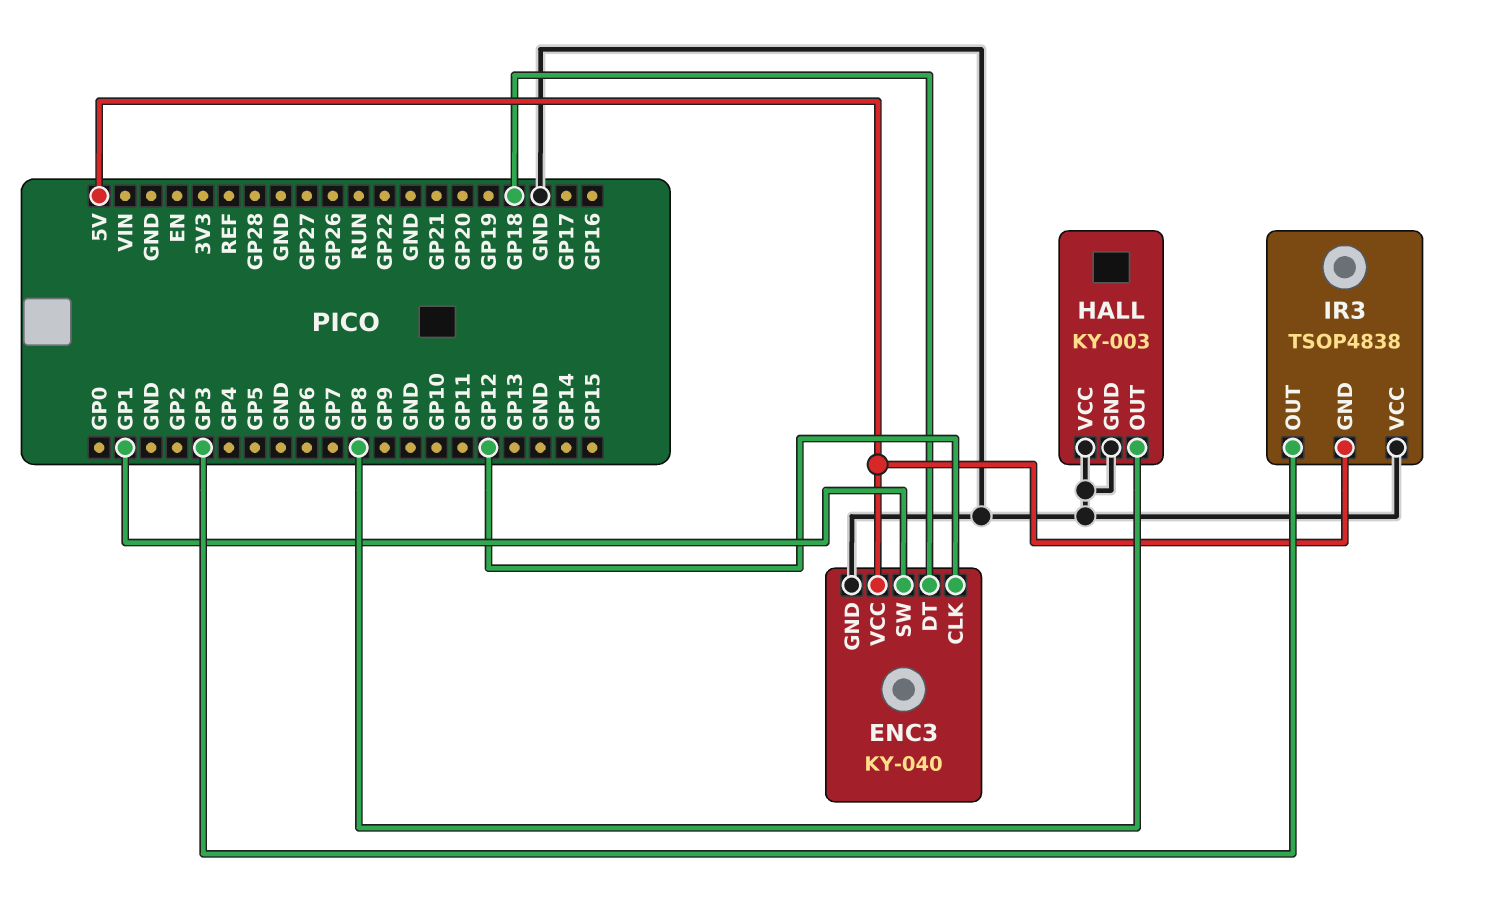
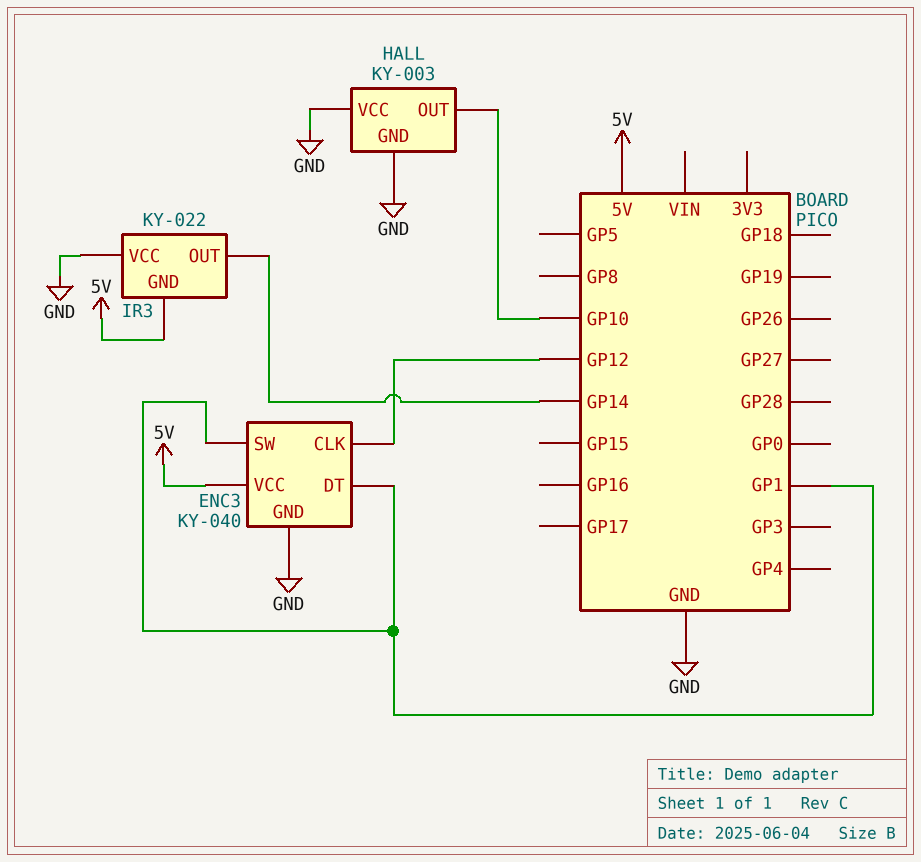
ENC3 pin DT: GP18 -> GP1
HALL pin OUT: GP8 -> GP10
IR3: TSOP4838 -> KY-022
IR3 pin OUT: GP3 -> GP14

